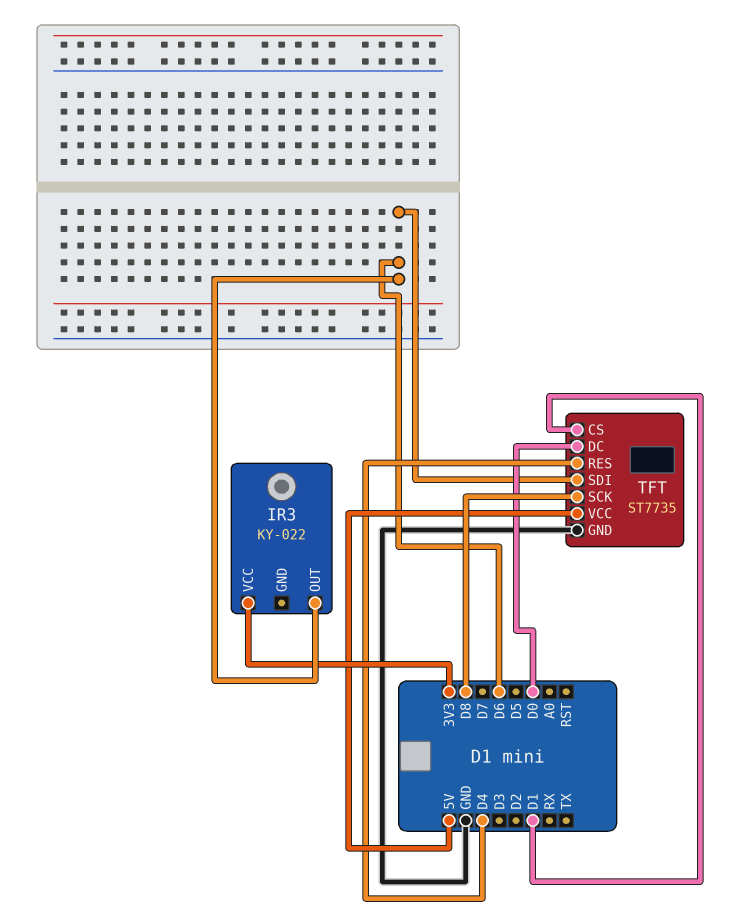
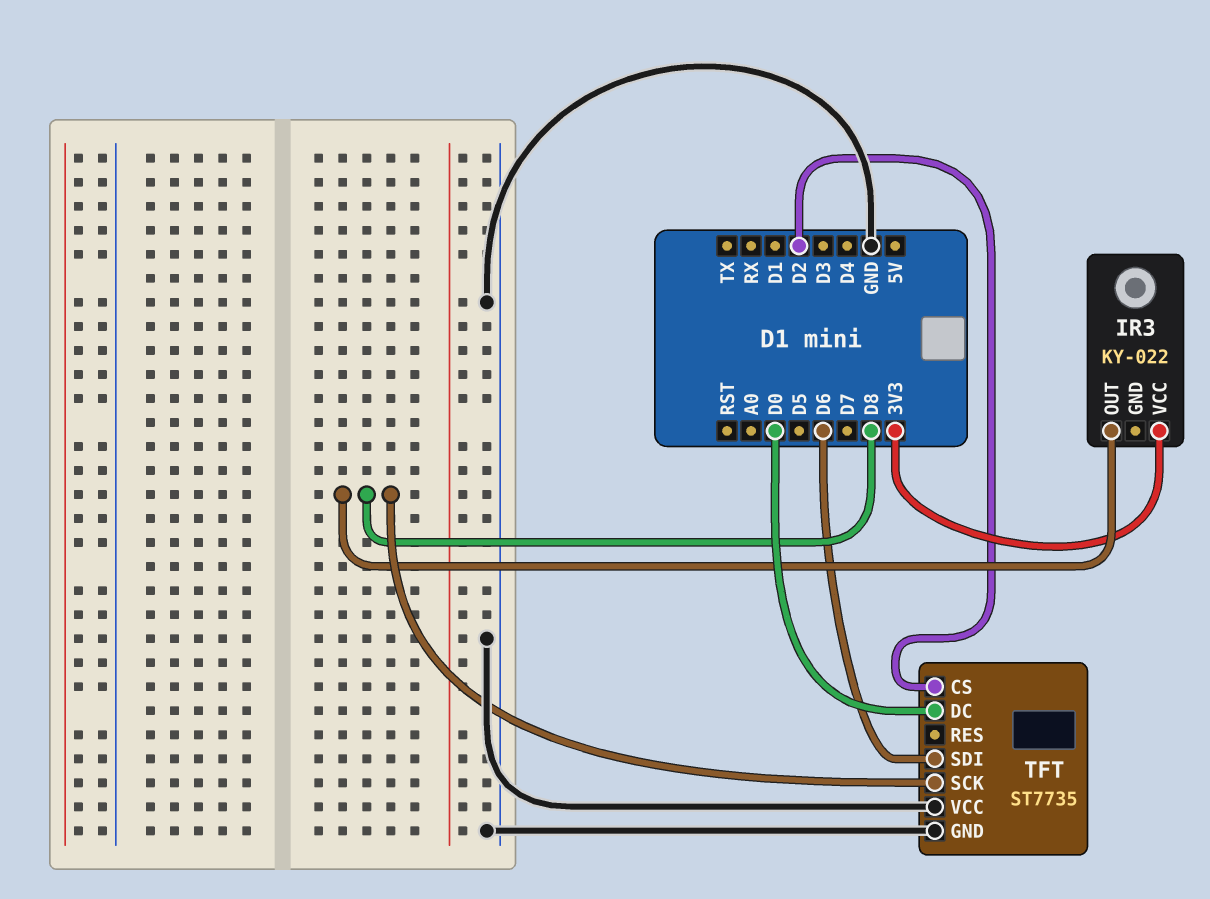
IR3 pin OUT: D6 -> D8
TFT pin CS: D1 -> D2
TFT pin RES: D4 -> none
TFT pin VCC: 5V -> GND

